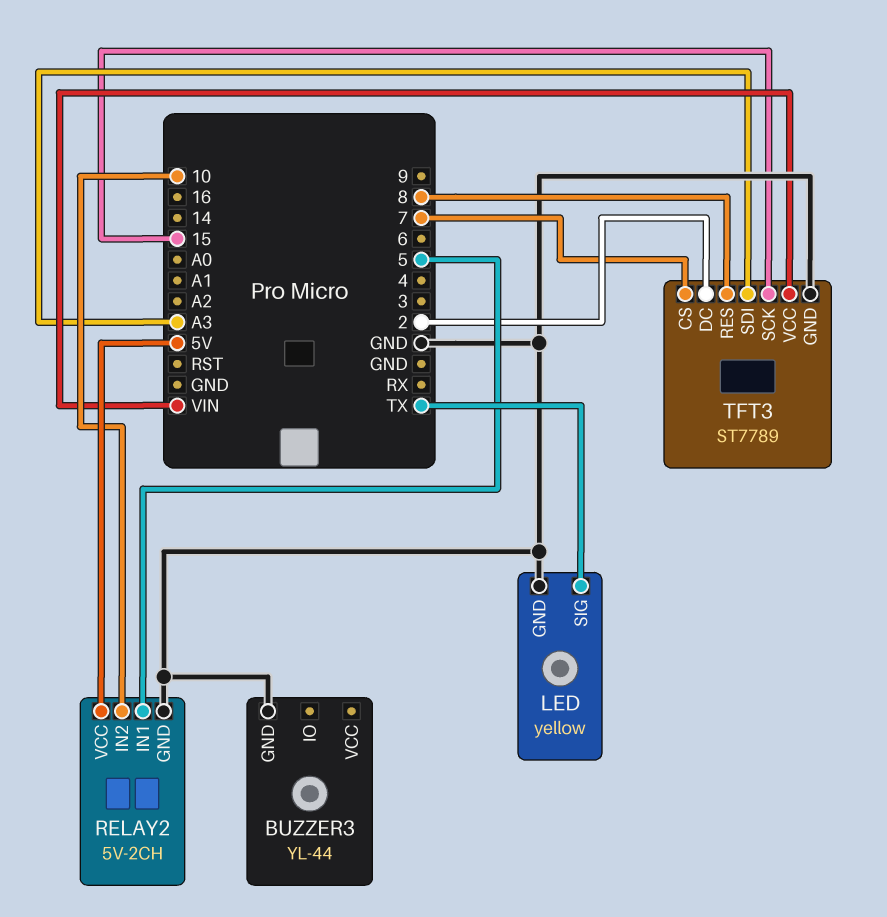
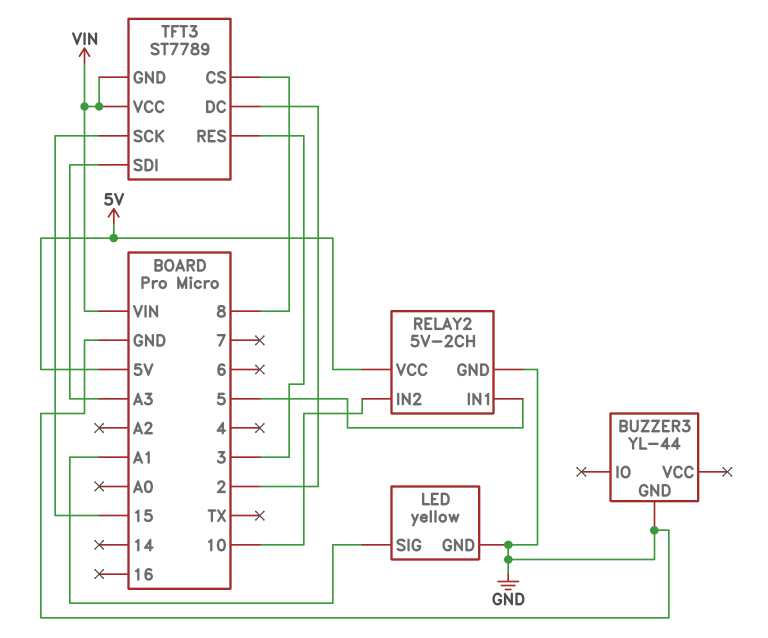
LED pin SIG: TX -> A1
TFT3 pin CS: 7 -> 8
TFT3 pin GND: GND -> VIN
TFT3 pin RES: 8 -> 3

